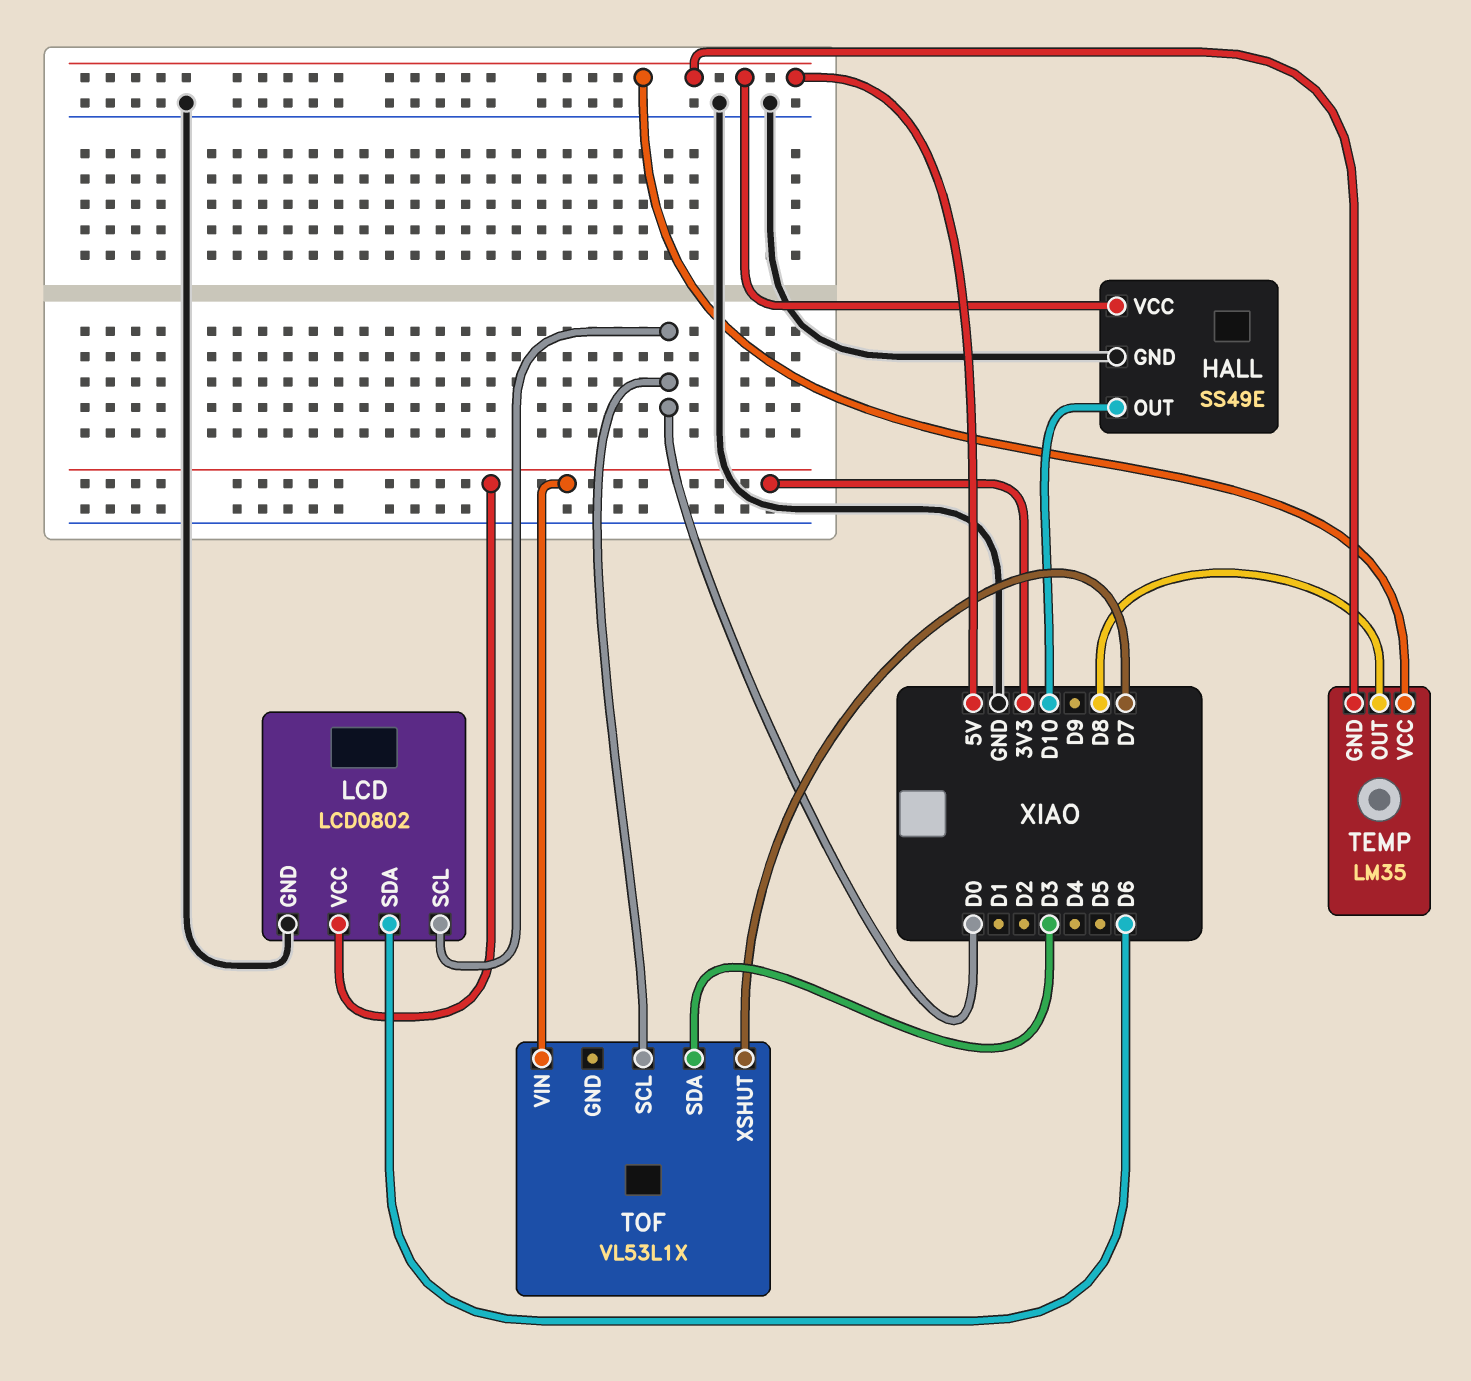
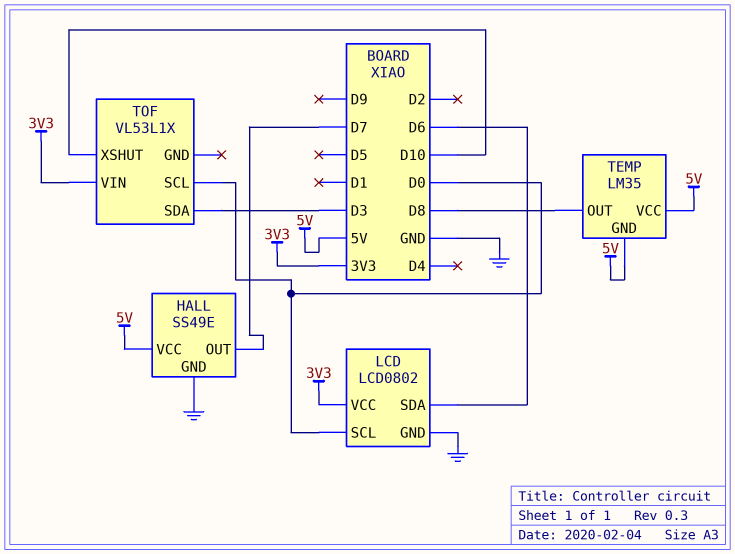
HALL pin OUT: D10 -> D7
TOF pin XSHUT: D7 -> D10

